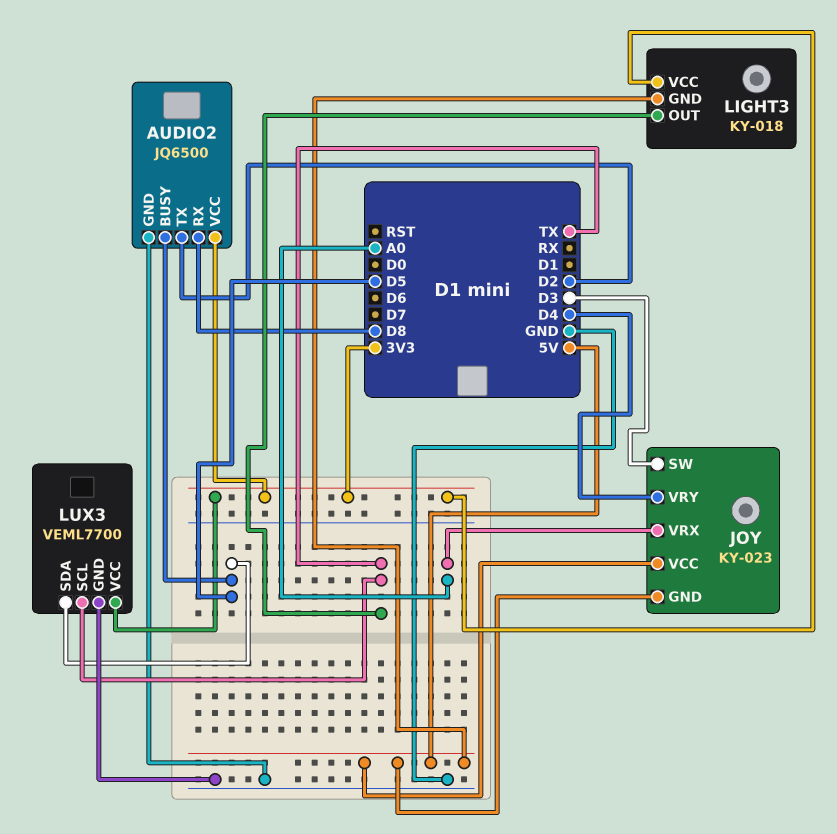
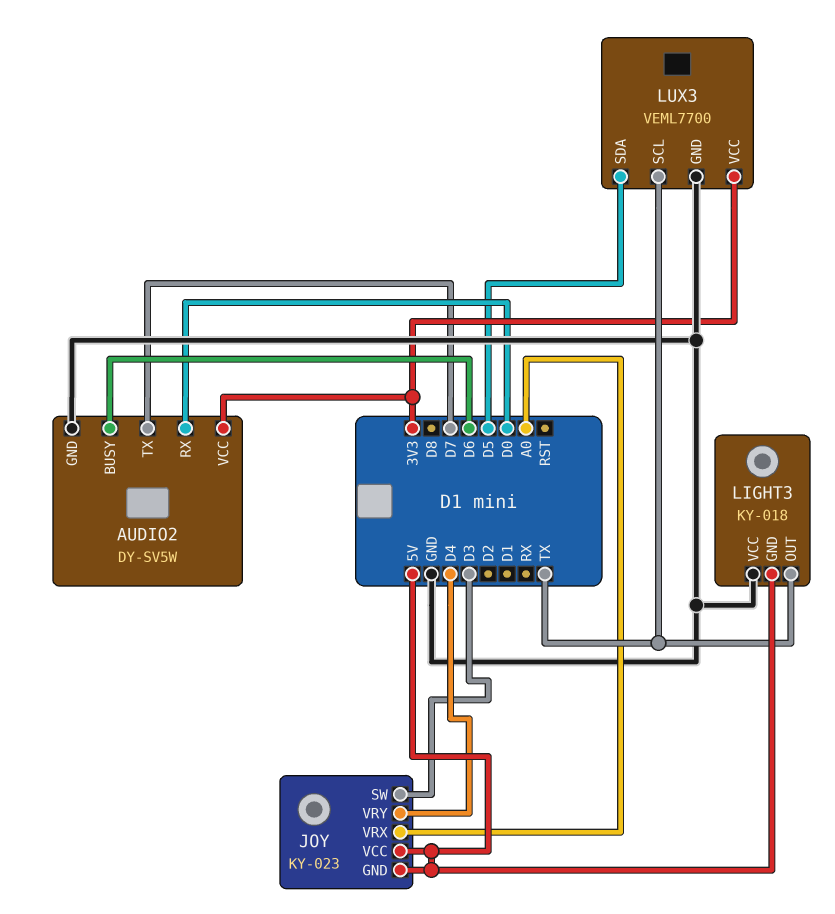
AUDIO2: JQ6500 -> DY-SV5W
AUDIO2 pin BUSY: D5 -> D6
AUDIO2 pin RX: D8 -> D0
AUDIO2 pin TX: D2 -> D7
LIGHT3 pin VCC: 3V3 -> GND

